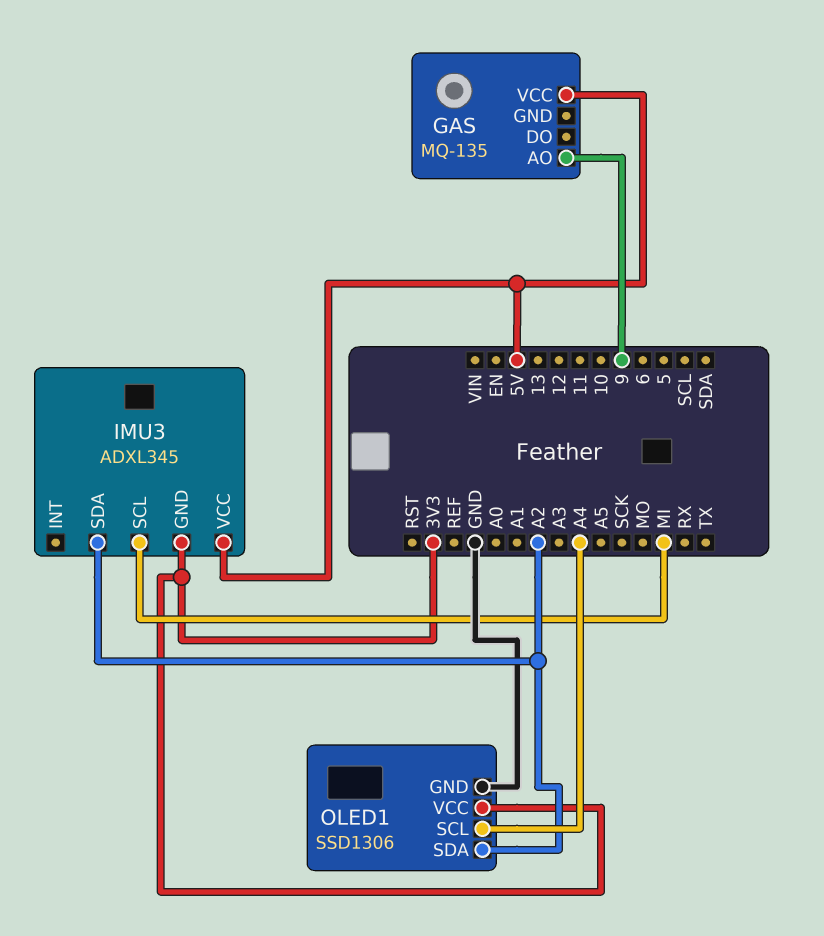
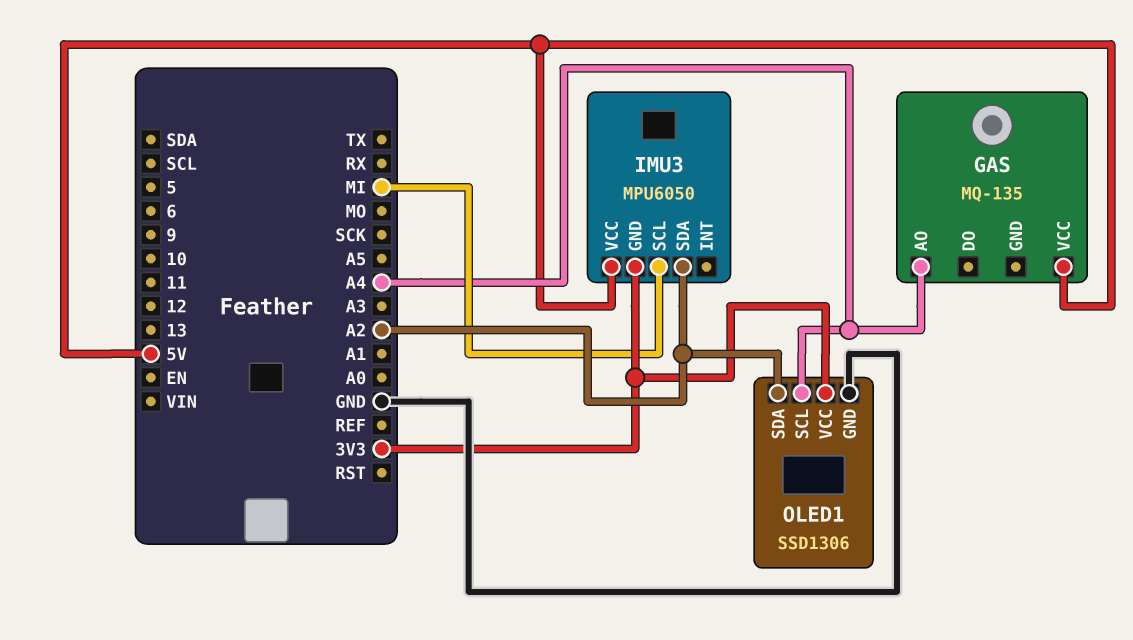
GAS pin AO: 9 -> A4
IMU3: ADXL345 -> MPU6050

